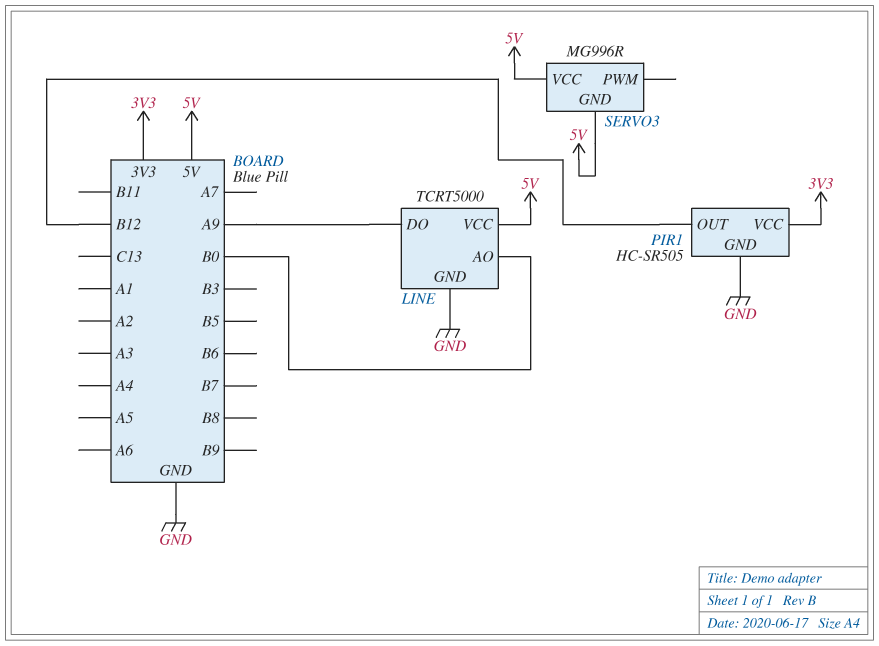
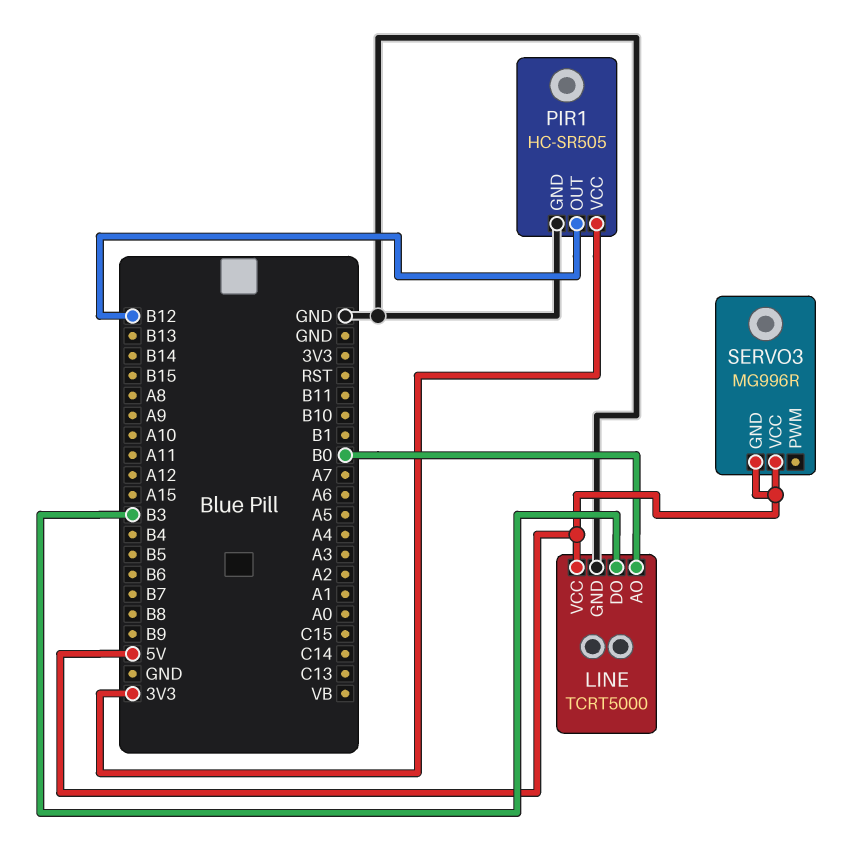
LINE pin DO: A9 -> B3

